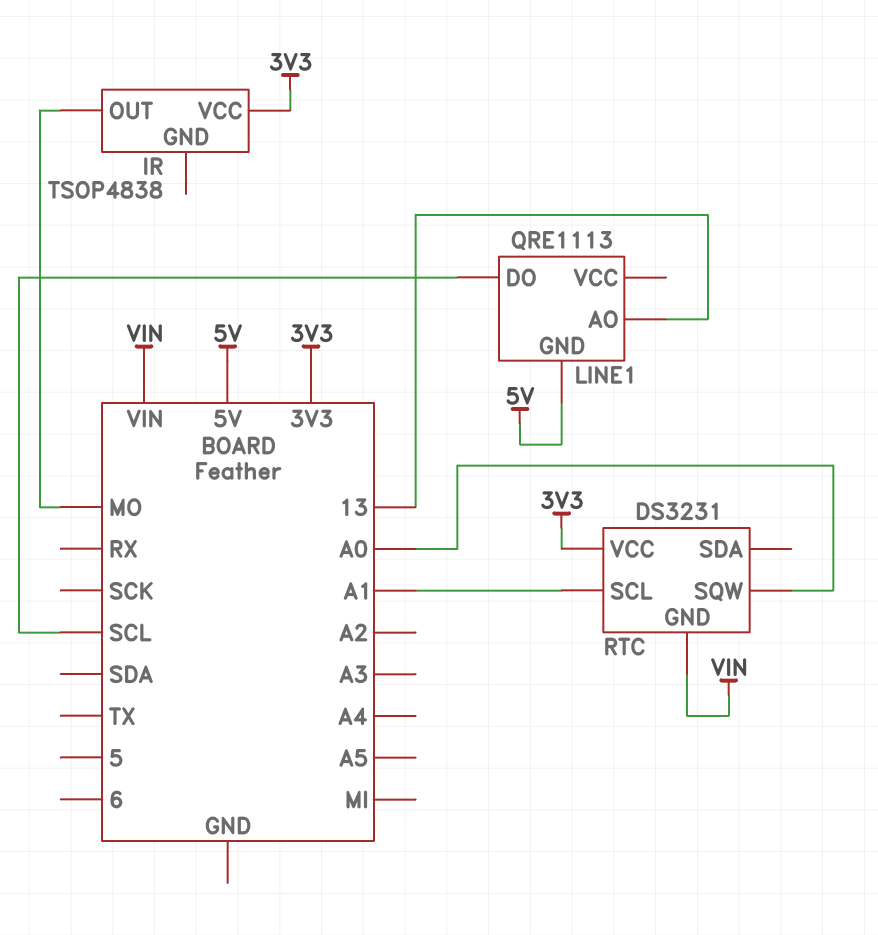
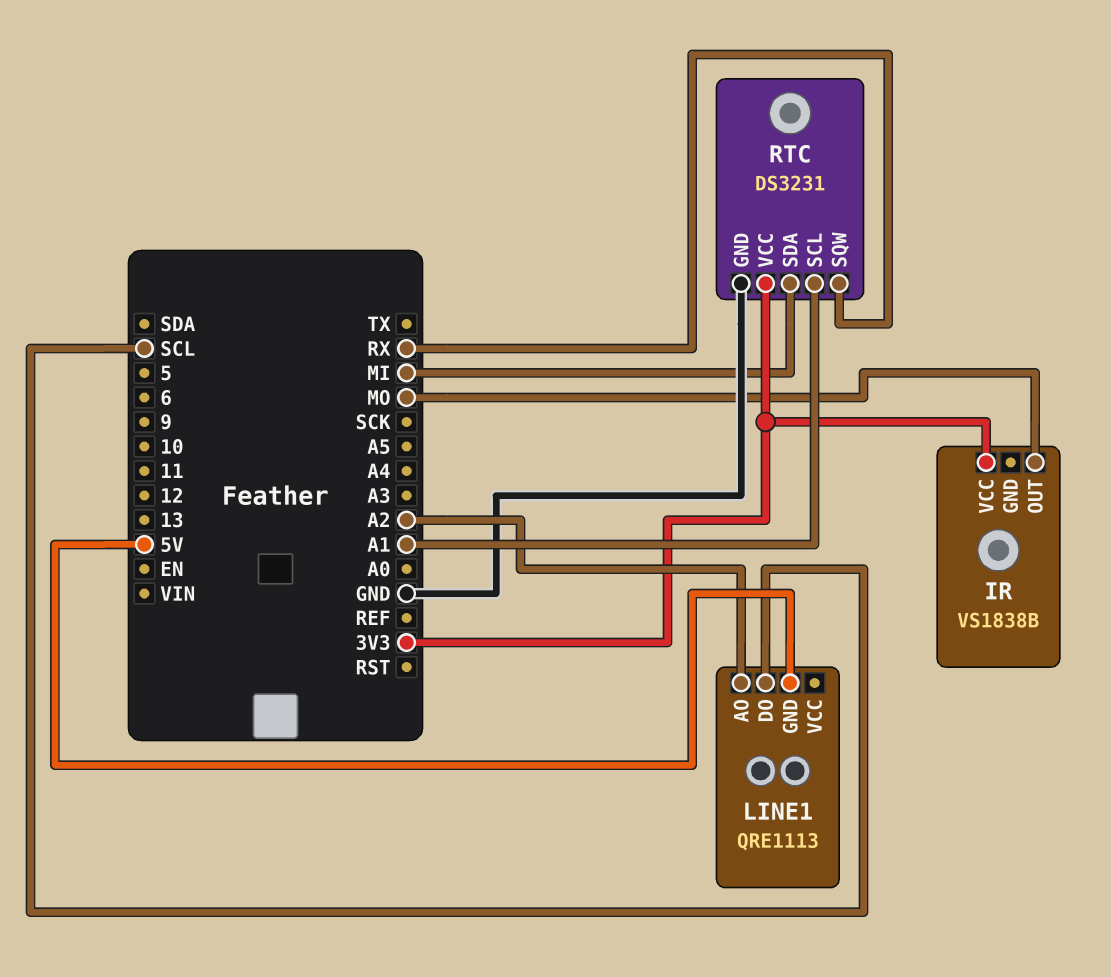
IR: TSOP4838 -> VS1838B
LINE1 pin AO: 13 -> A2
RTC pin GND: VIN -> GND
RTC pin SDA: none -> MI
RTC pin SQW: A0 -> RX

